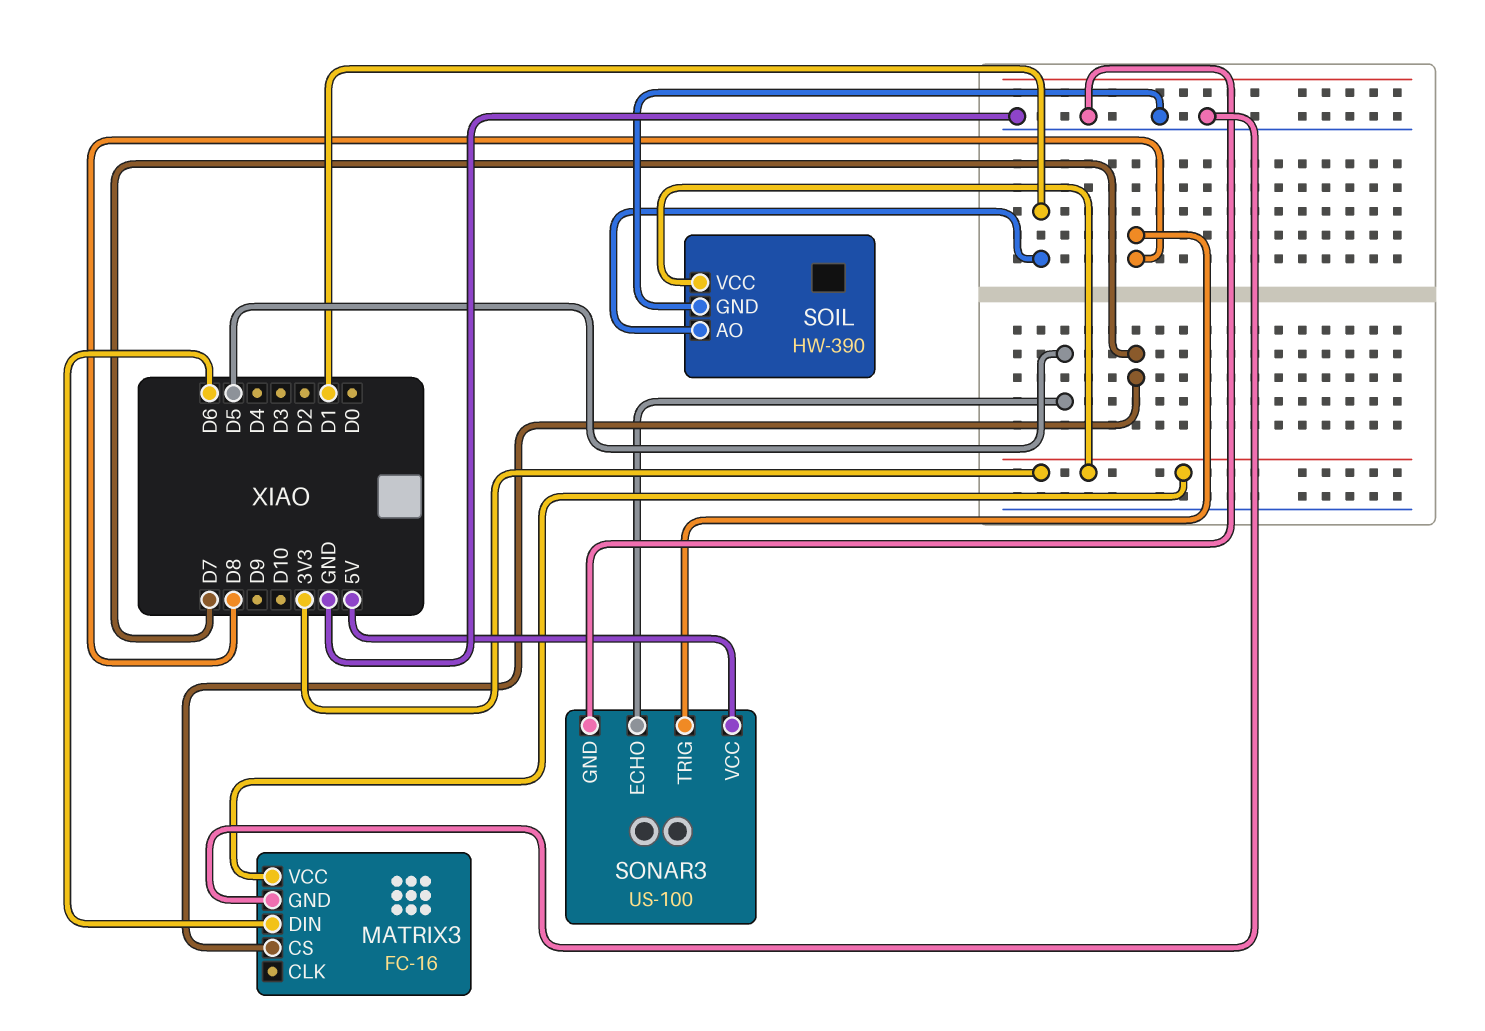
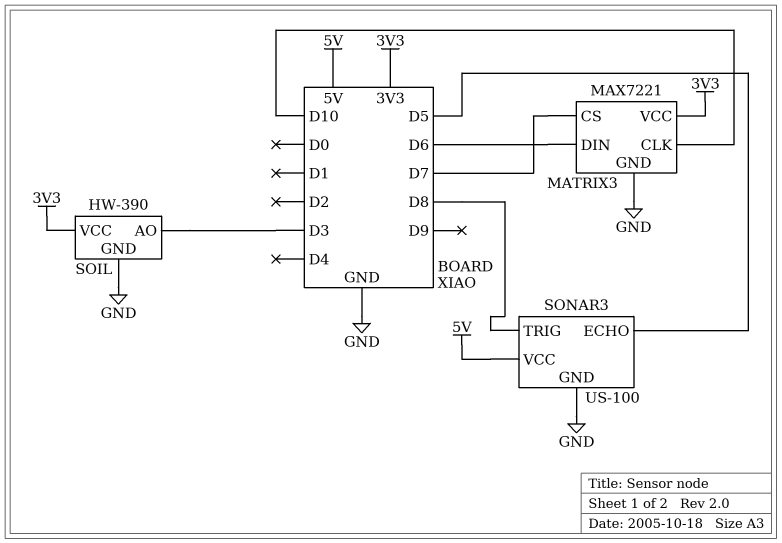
MATRIX3: FC-16 -> MAX7221
MATRIX3 pin CLK: none -> D10
SOIL pin AO: D1 -> D3

